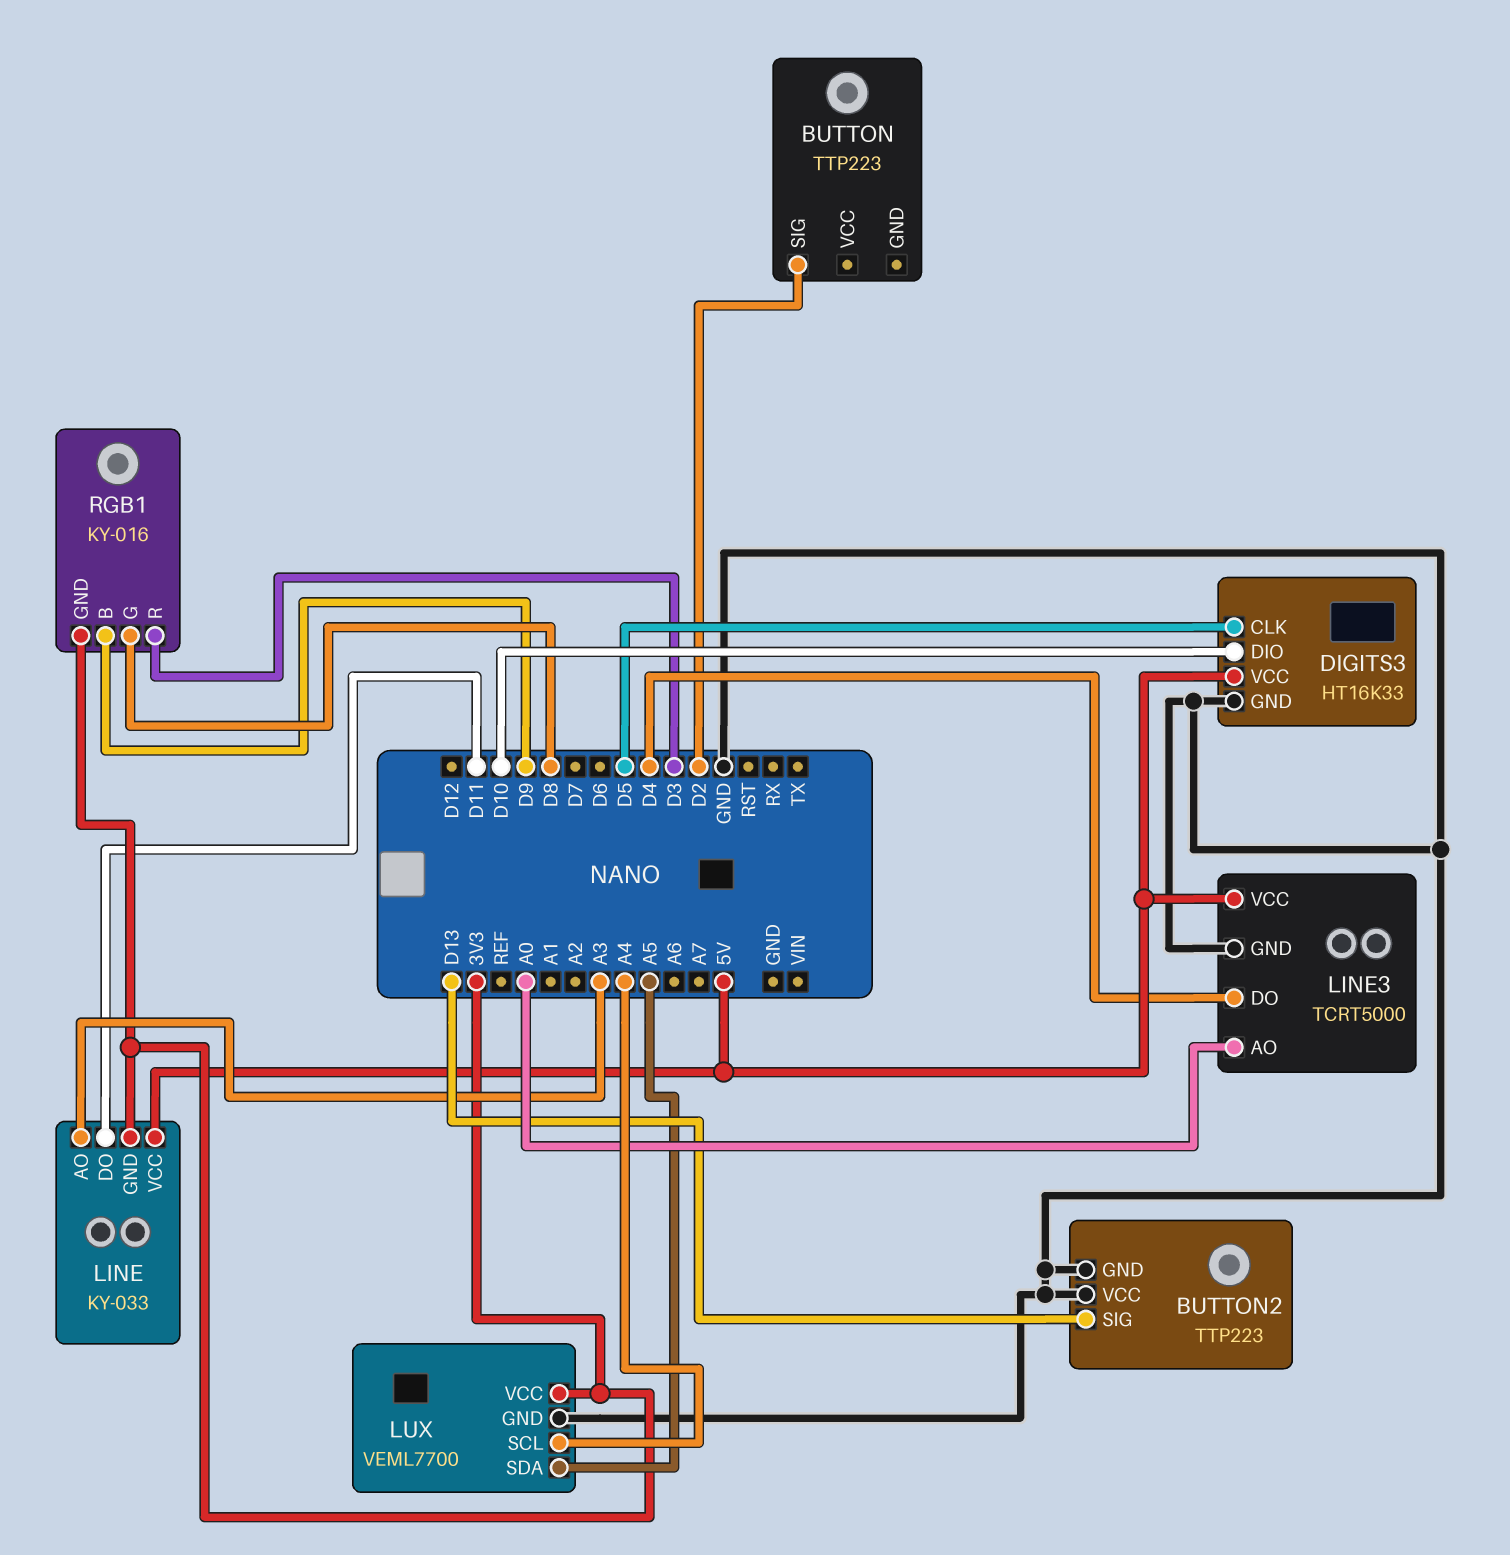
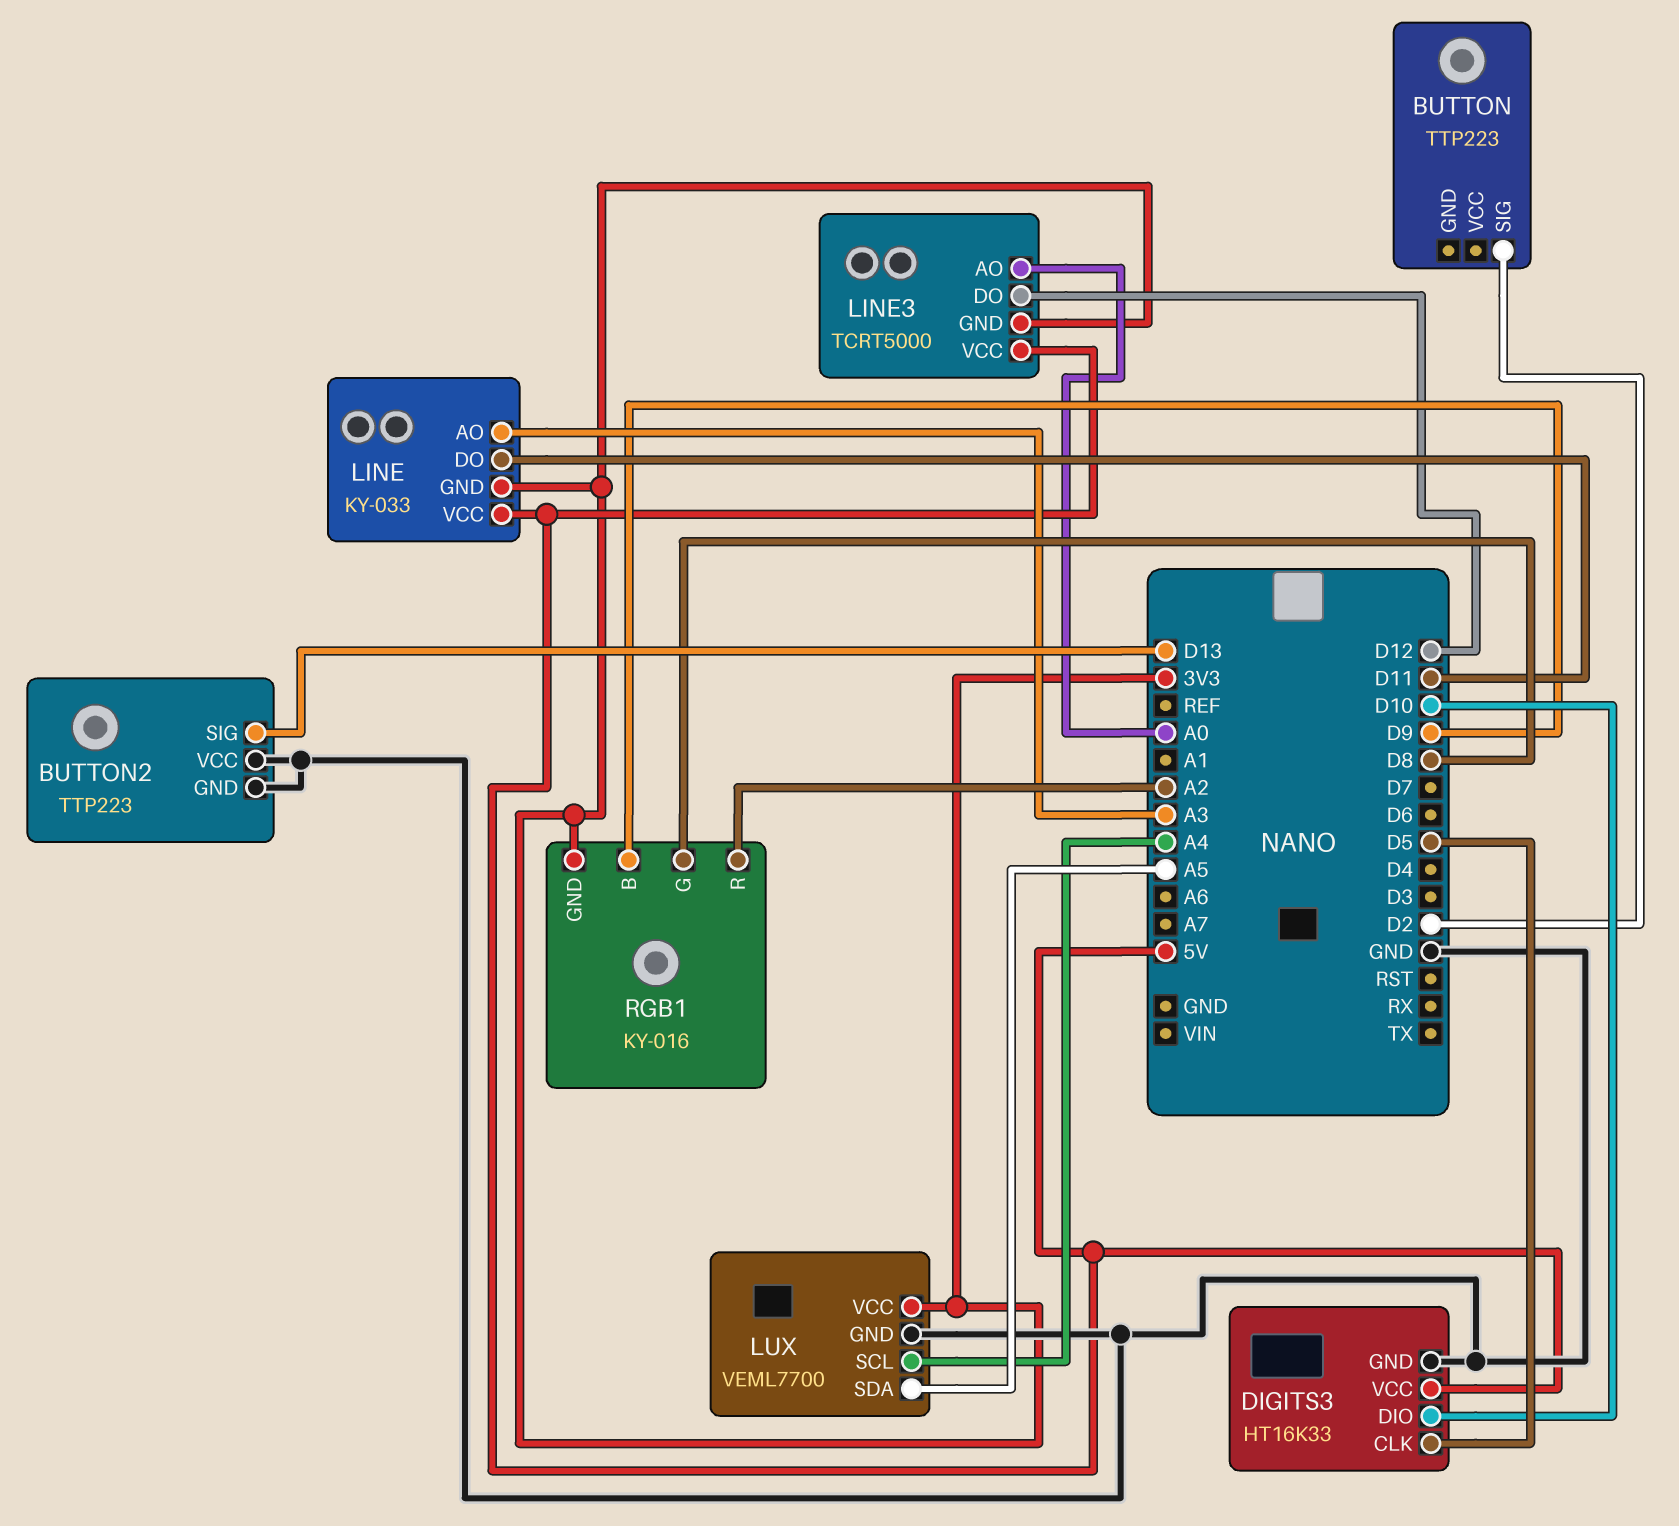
LINE3 pin DO: D4 -> D12
LINE3 pin GND: GND -> 3V3
RGB1 pin R: D3 -> A2

